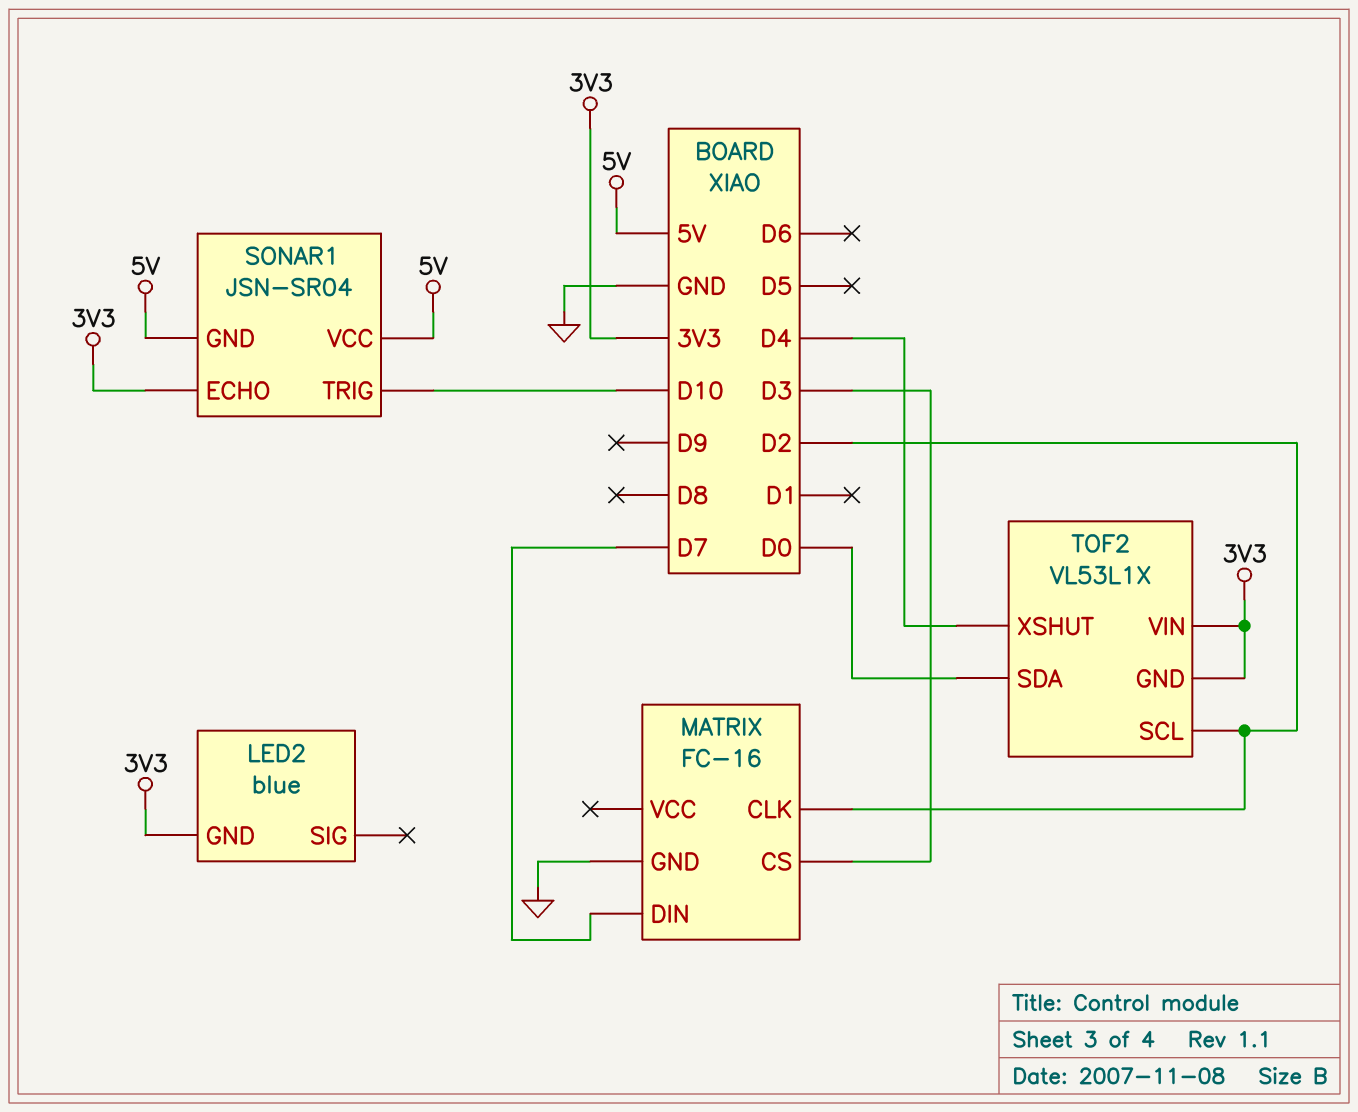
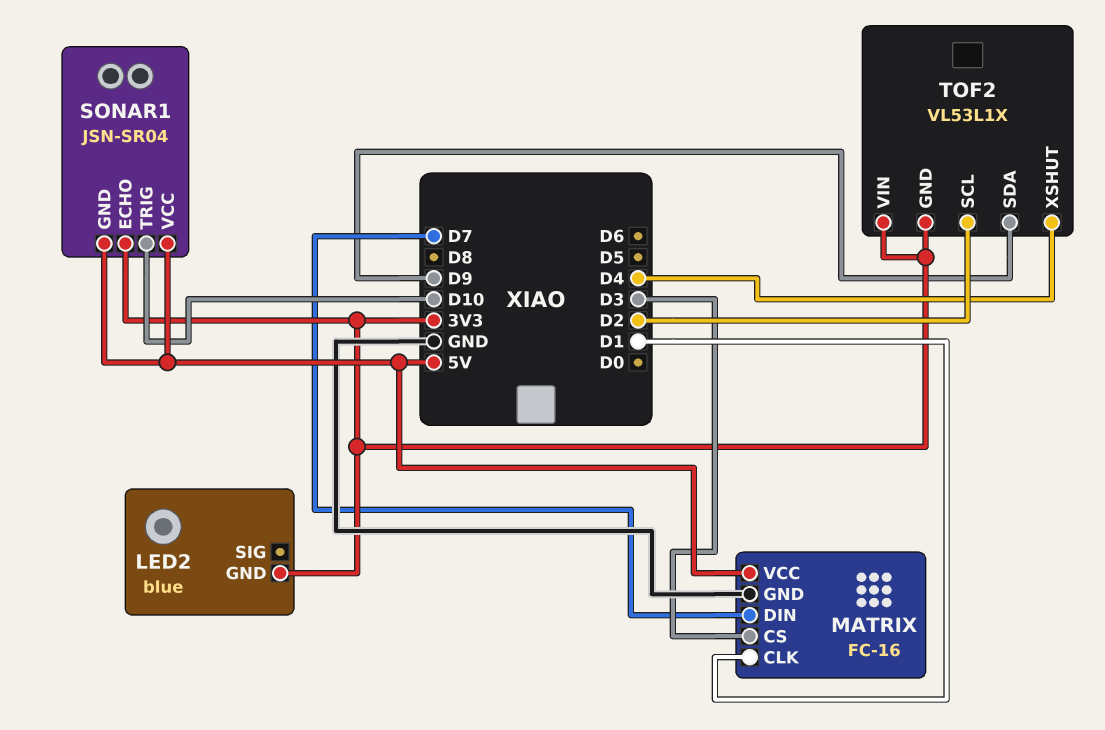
MATRIX pin CLK: D2 -> D1
MATRIX pin VCC: none -> 5V
TOF2 pin SDA: D0 -> D9

